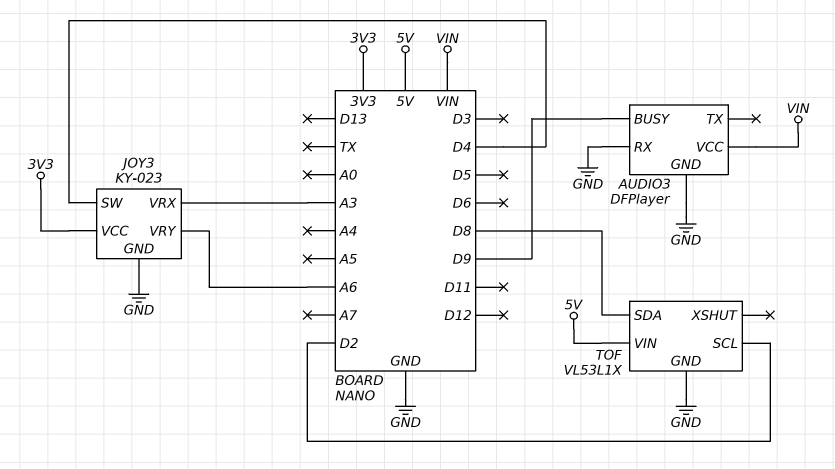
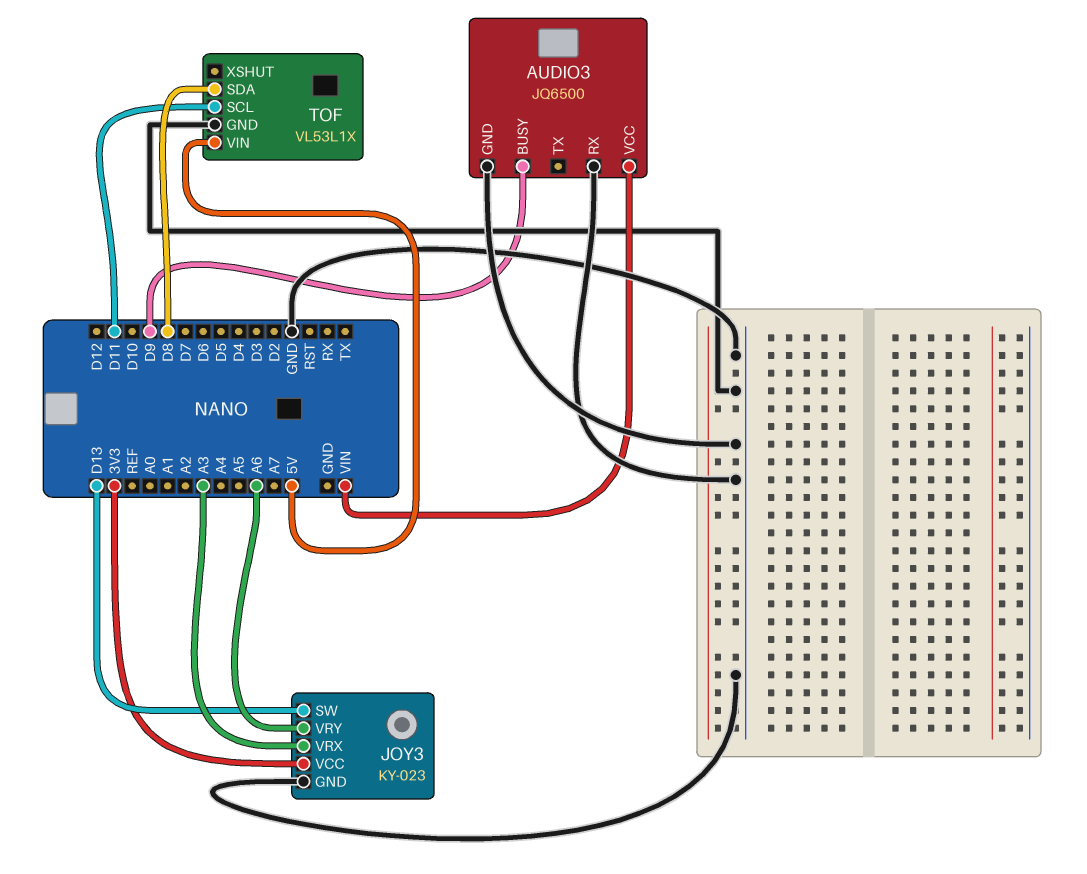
AUDIO3: DFPlayer -> JQ6500
JOY3 pin SW: D4 -> D13
TOF pin SCL: D2 -> D11

